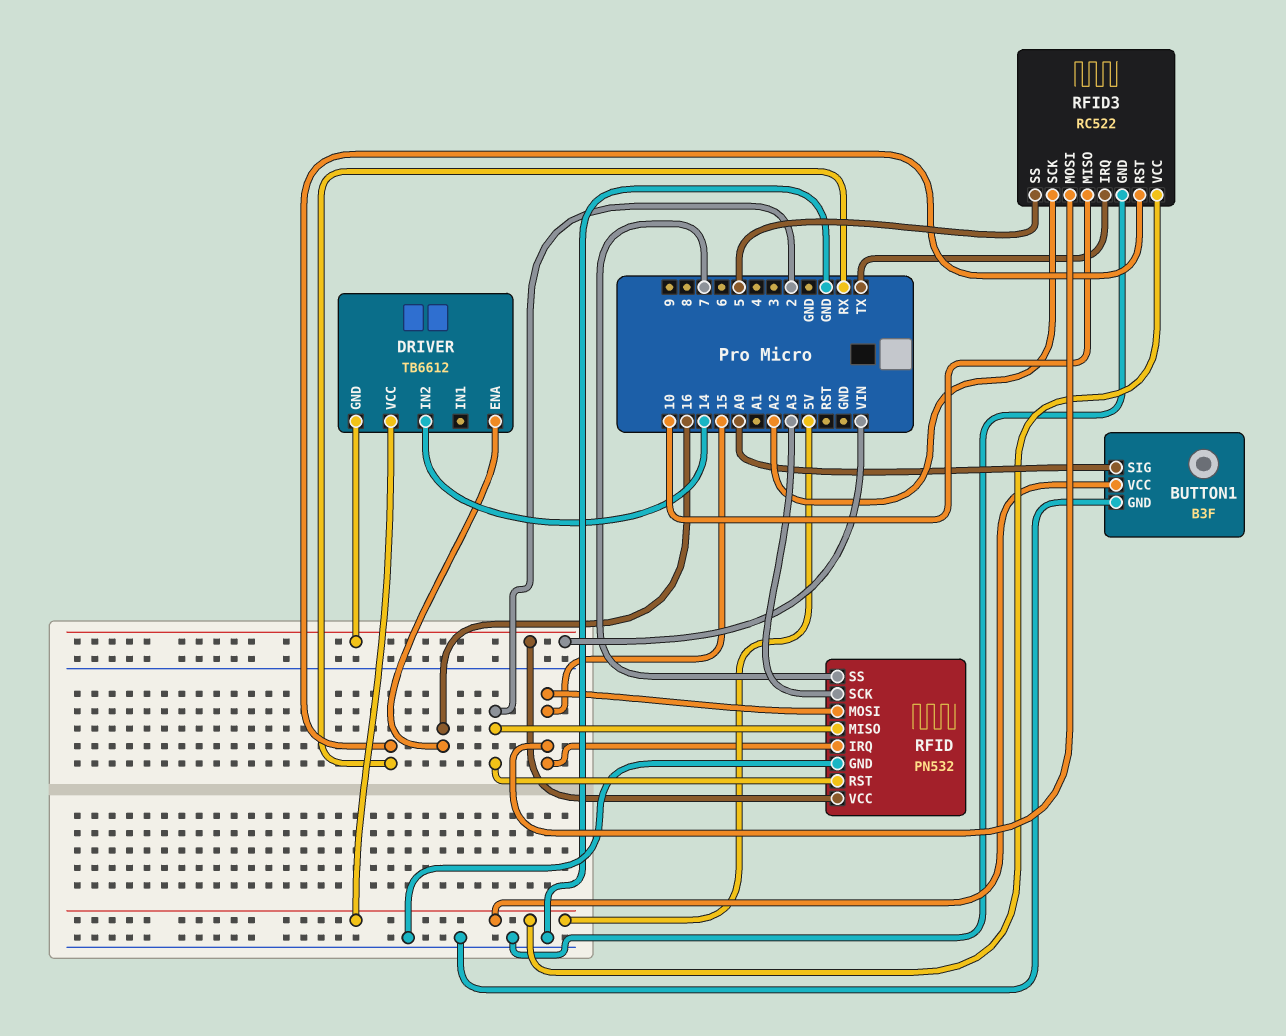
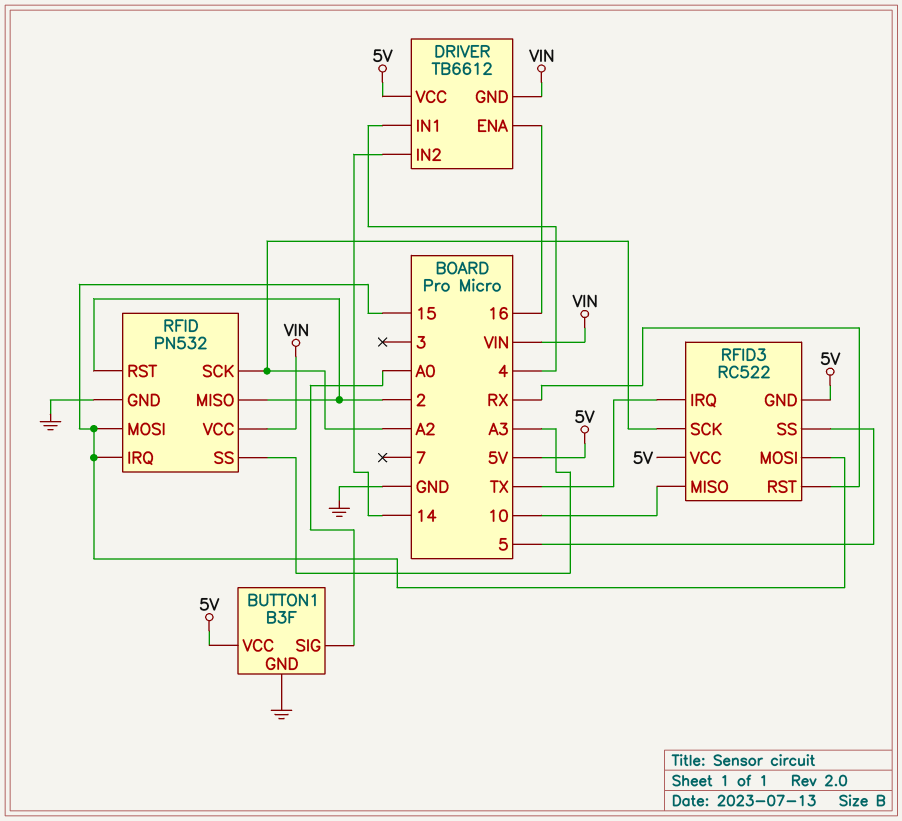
DRIVER pin IN1: none -> 4
RFID pin SCK: A3 -> A2
RFID pin SS: 7 -> A3
RFID3 pin GND: GND -> 5V

